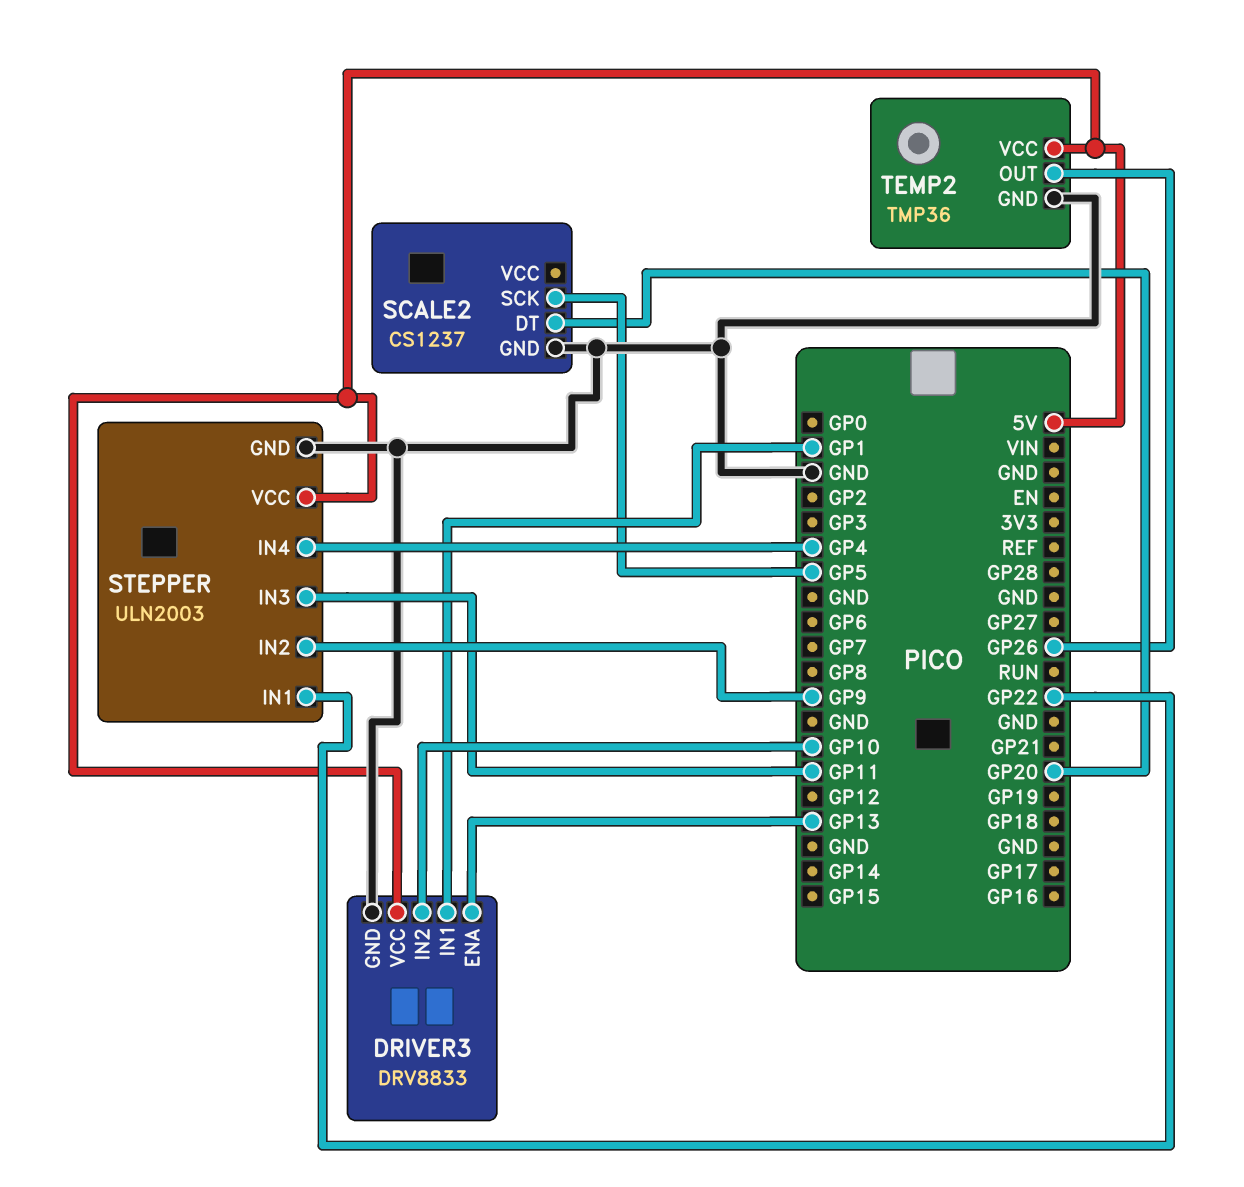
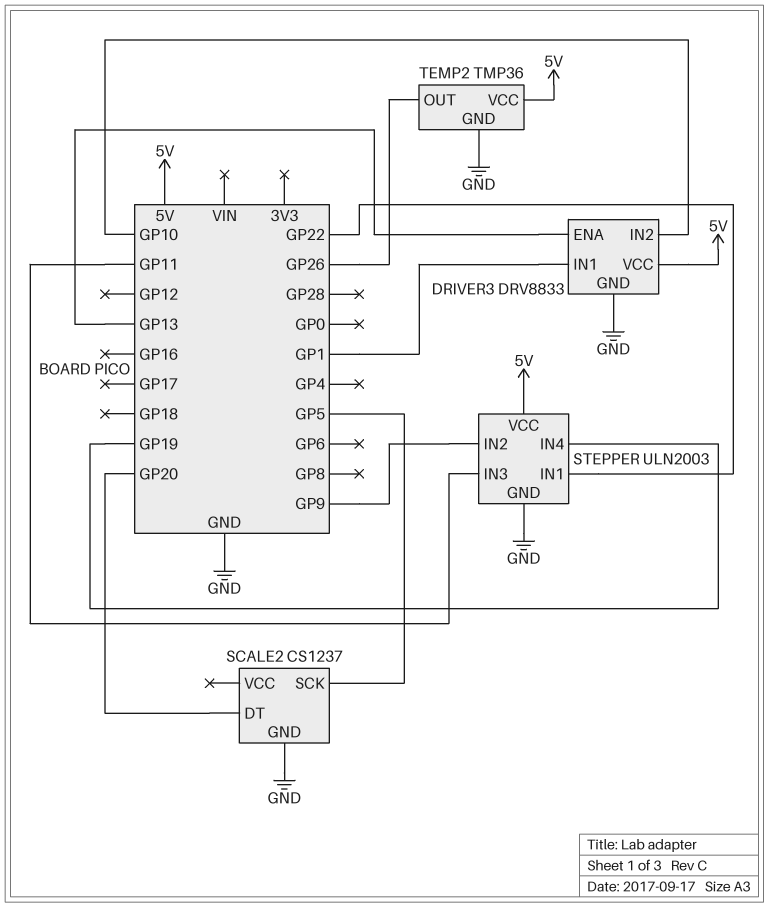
STEPPER pin IN4: GP4 -> GP19

